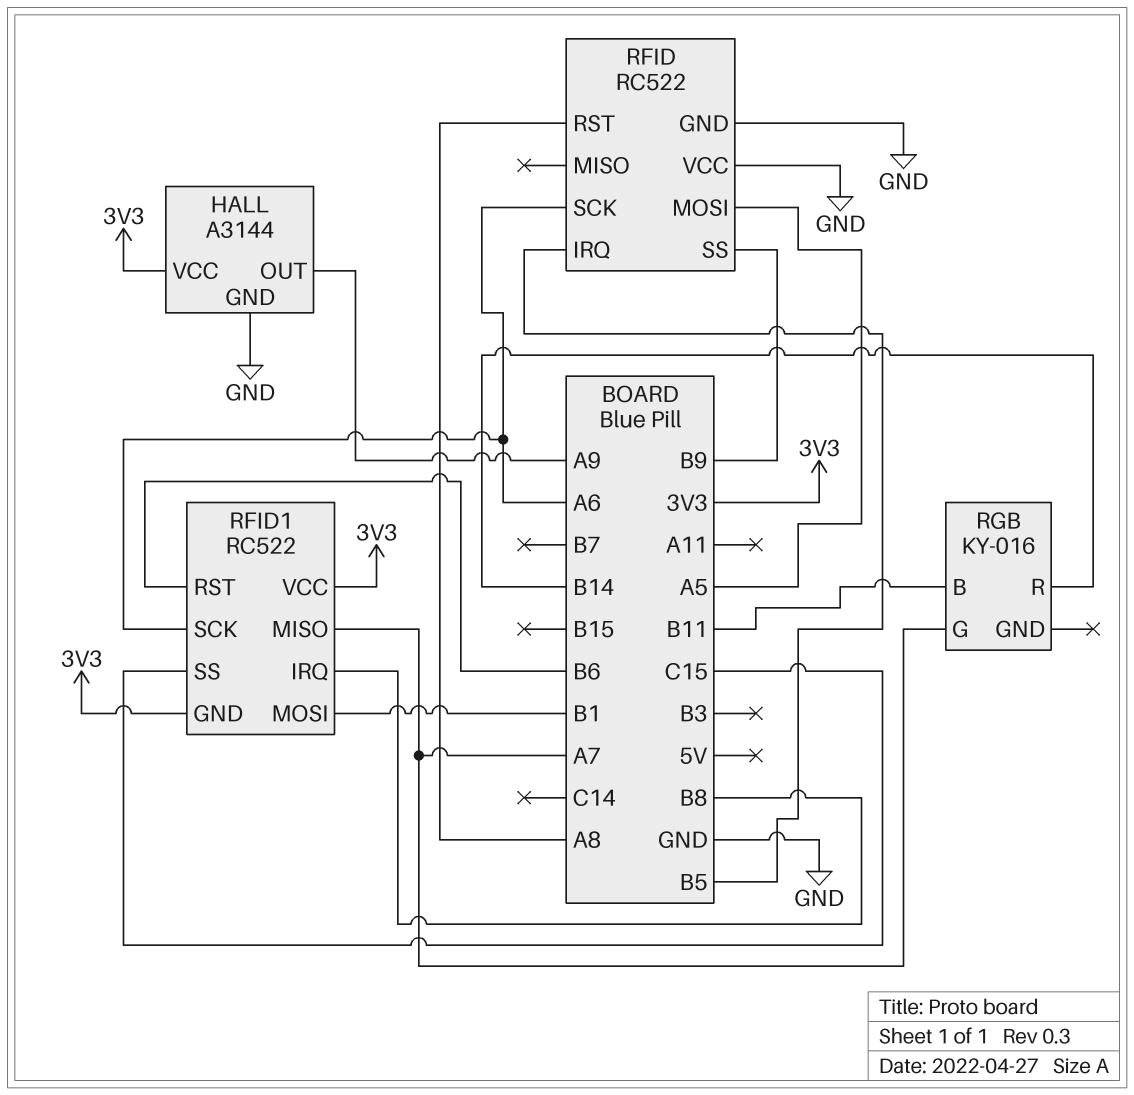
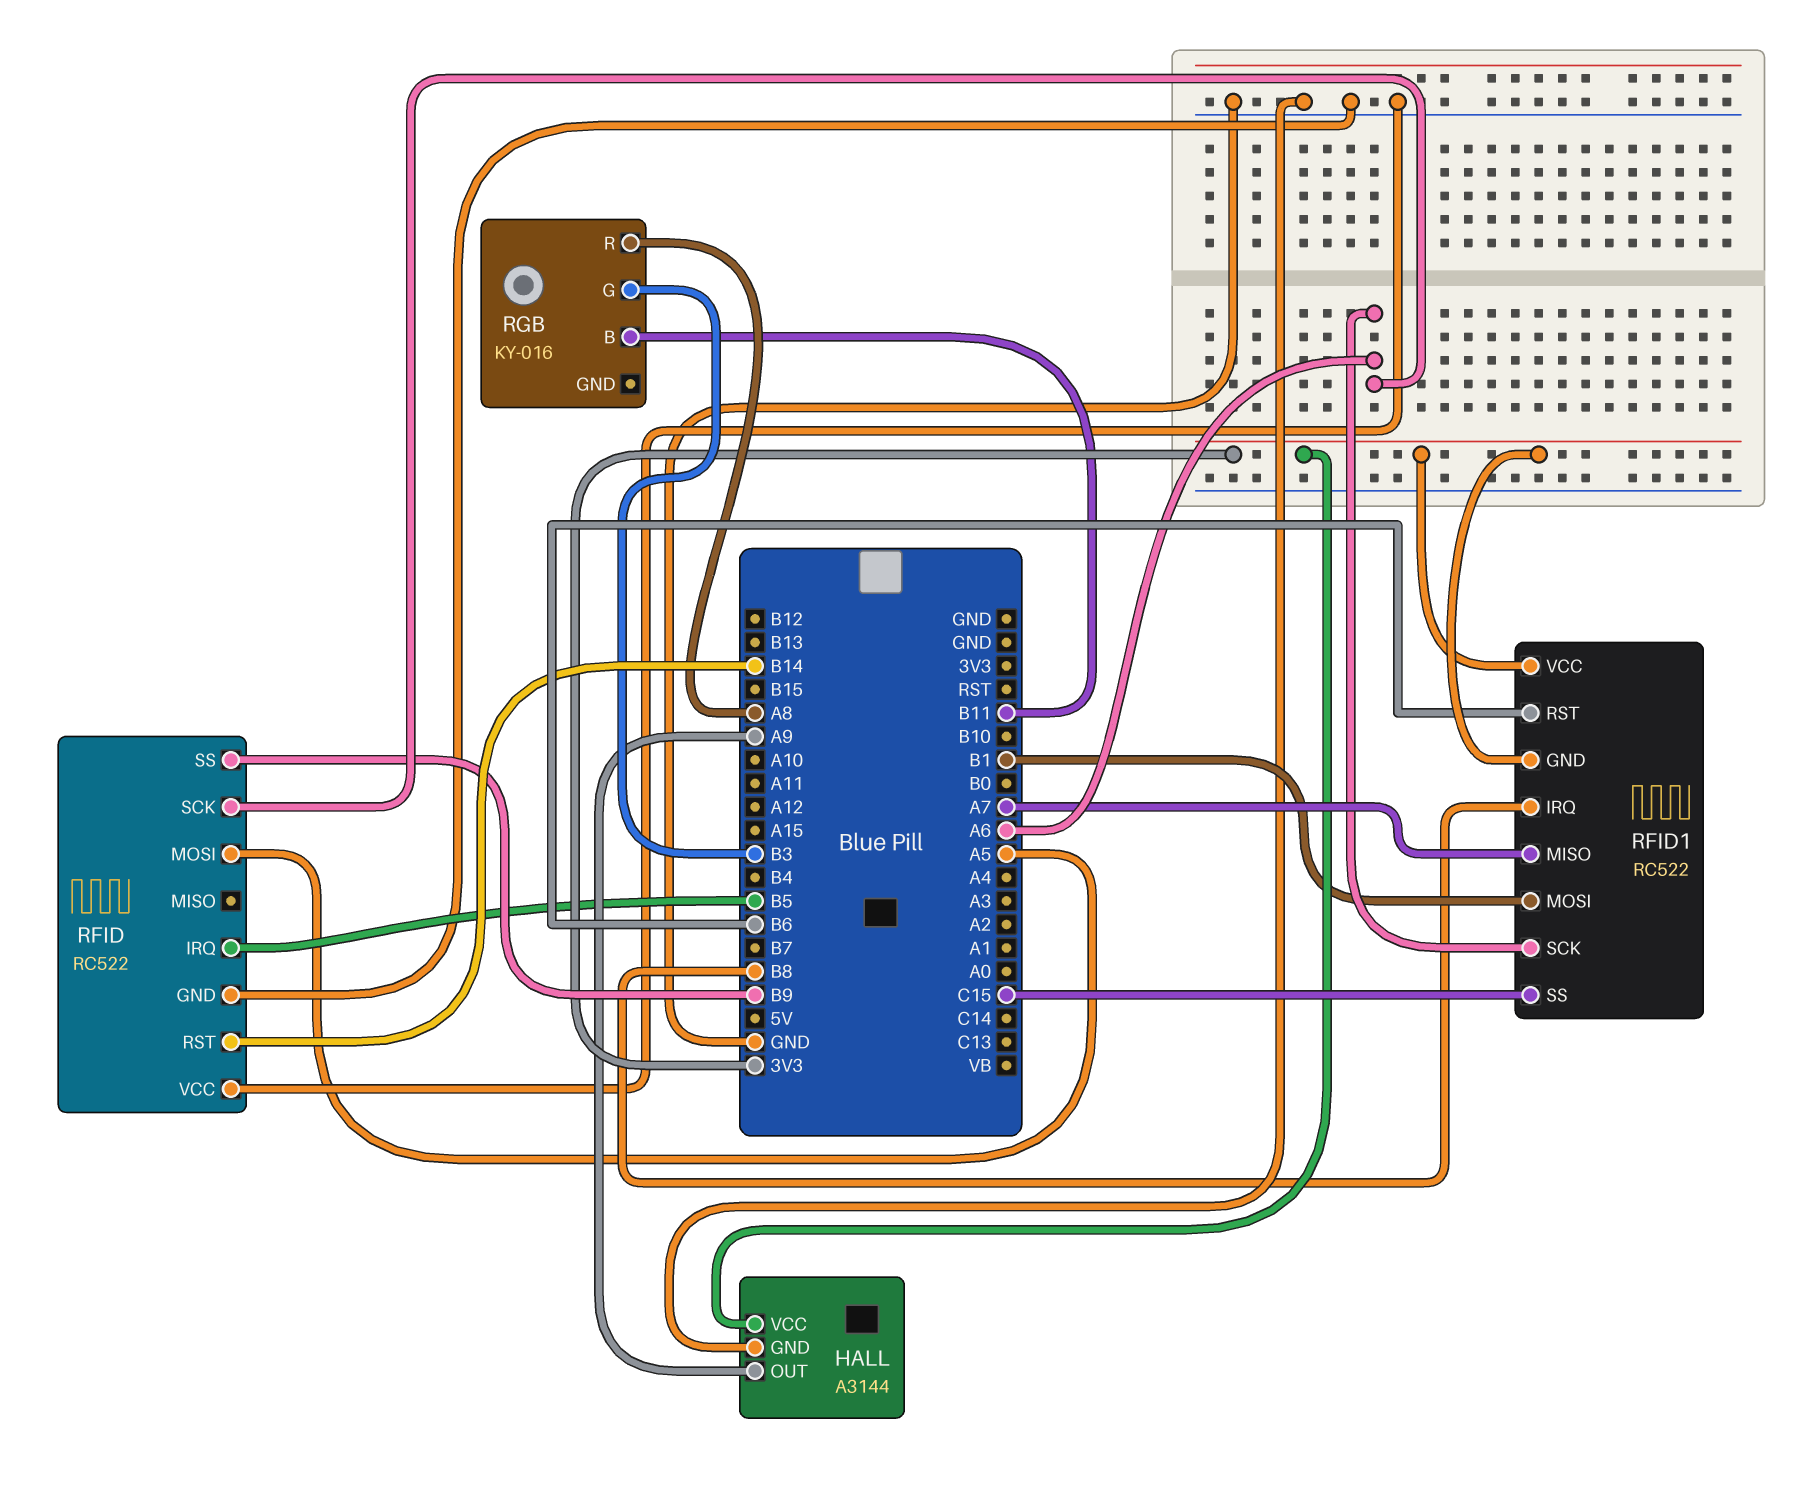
RFID pin RST: A8 -> B14
RGB pin G: A7 -> B3
RGB pin R: B14 -> A8

